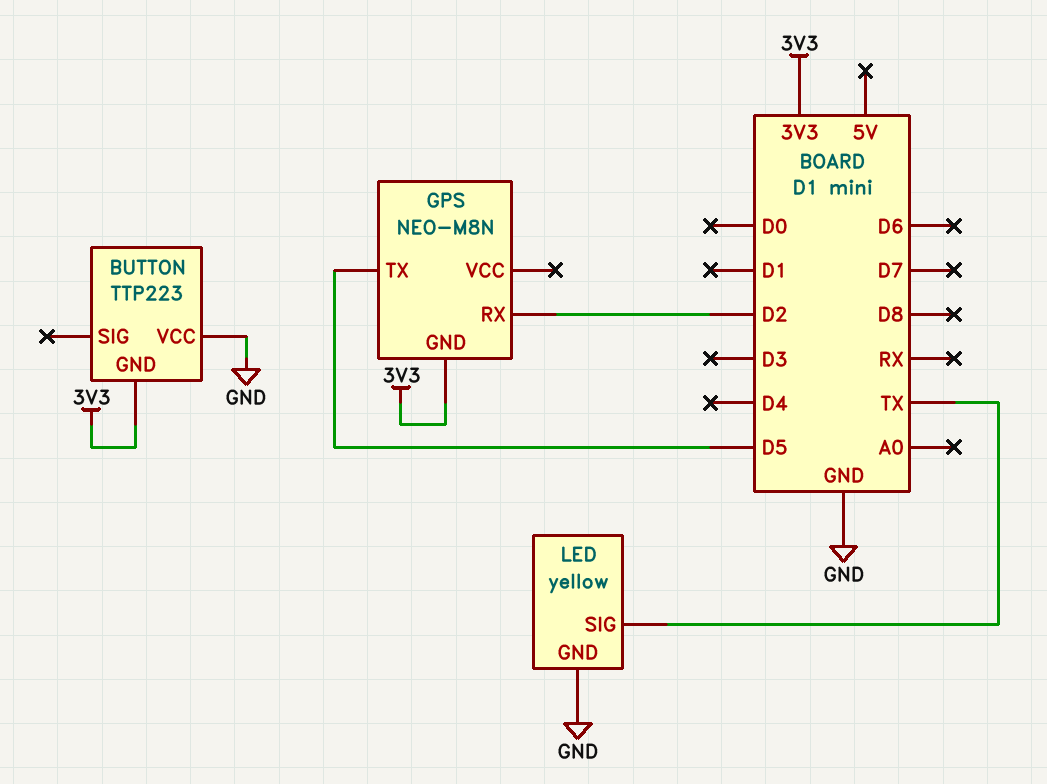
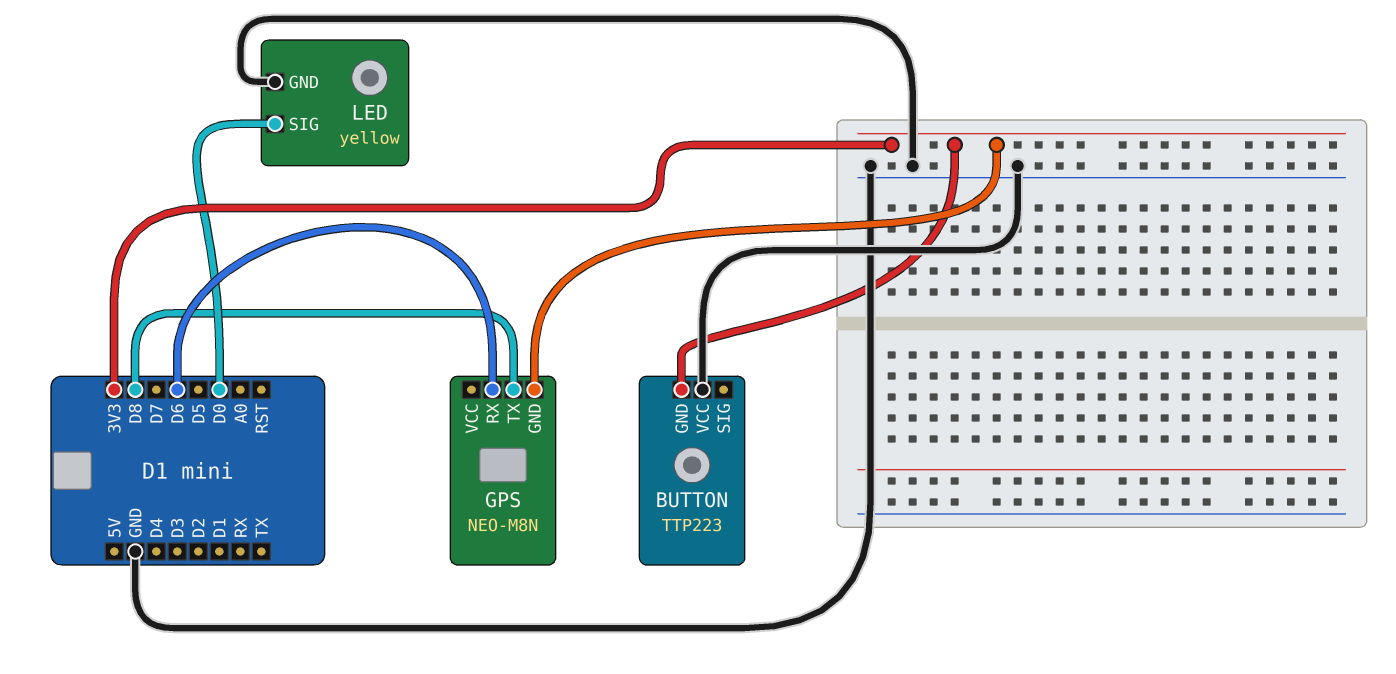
GPS pin RX: D2 -> D6
GPS pin TX: D5 -> D8
LED pin SIG: TX -> D0

